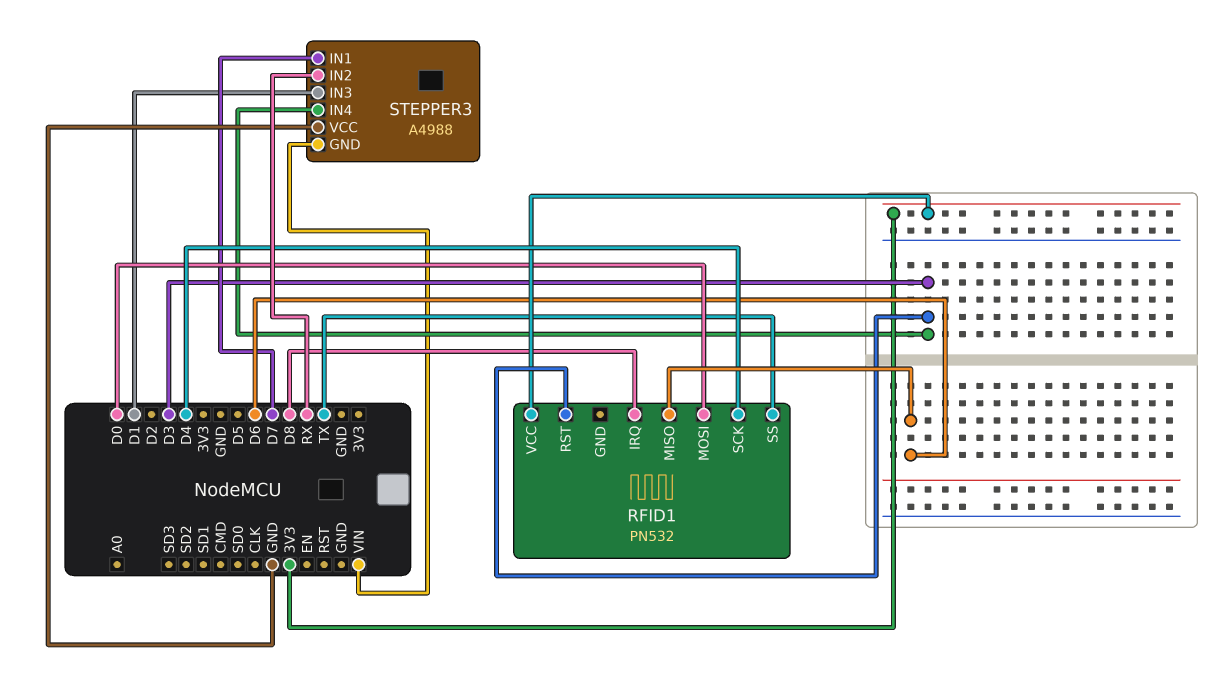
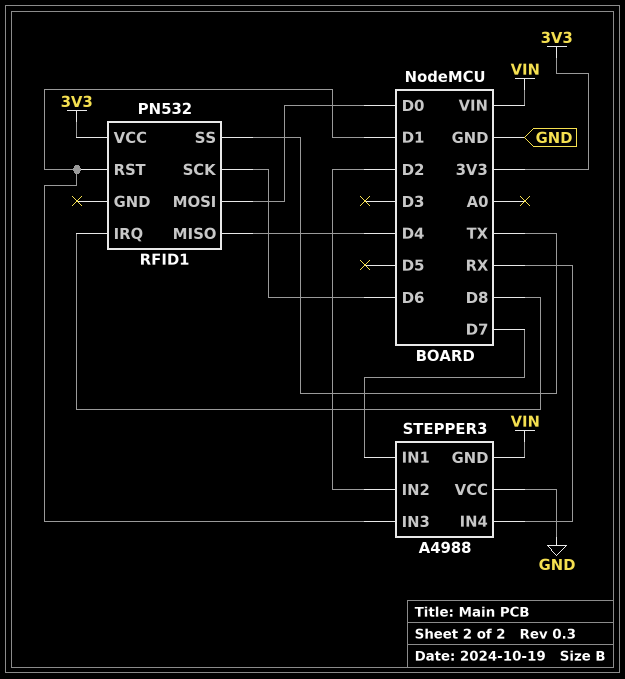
RFID1 pin MISO: D6 -> D4
RFID1 pin RST: D3 -> D1
RFID1 pin SCK: D4 -> D6
STEPPER3 pin IN2: RX -> D2
STEPPER3 pin IN4: D3 -> RX

